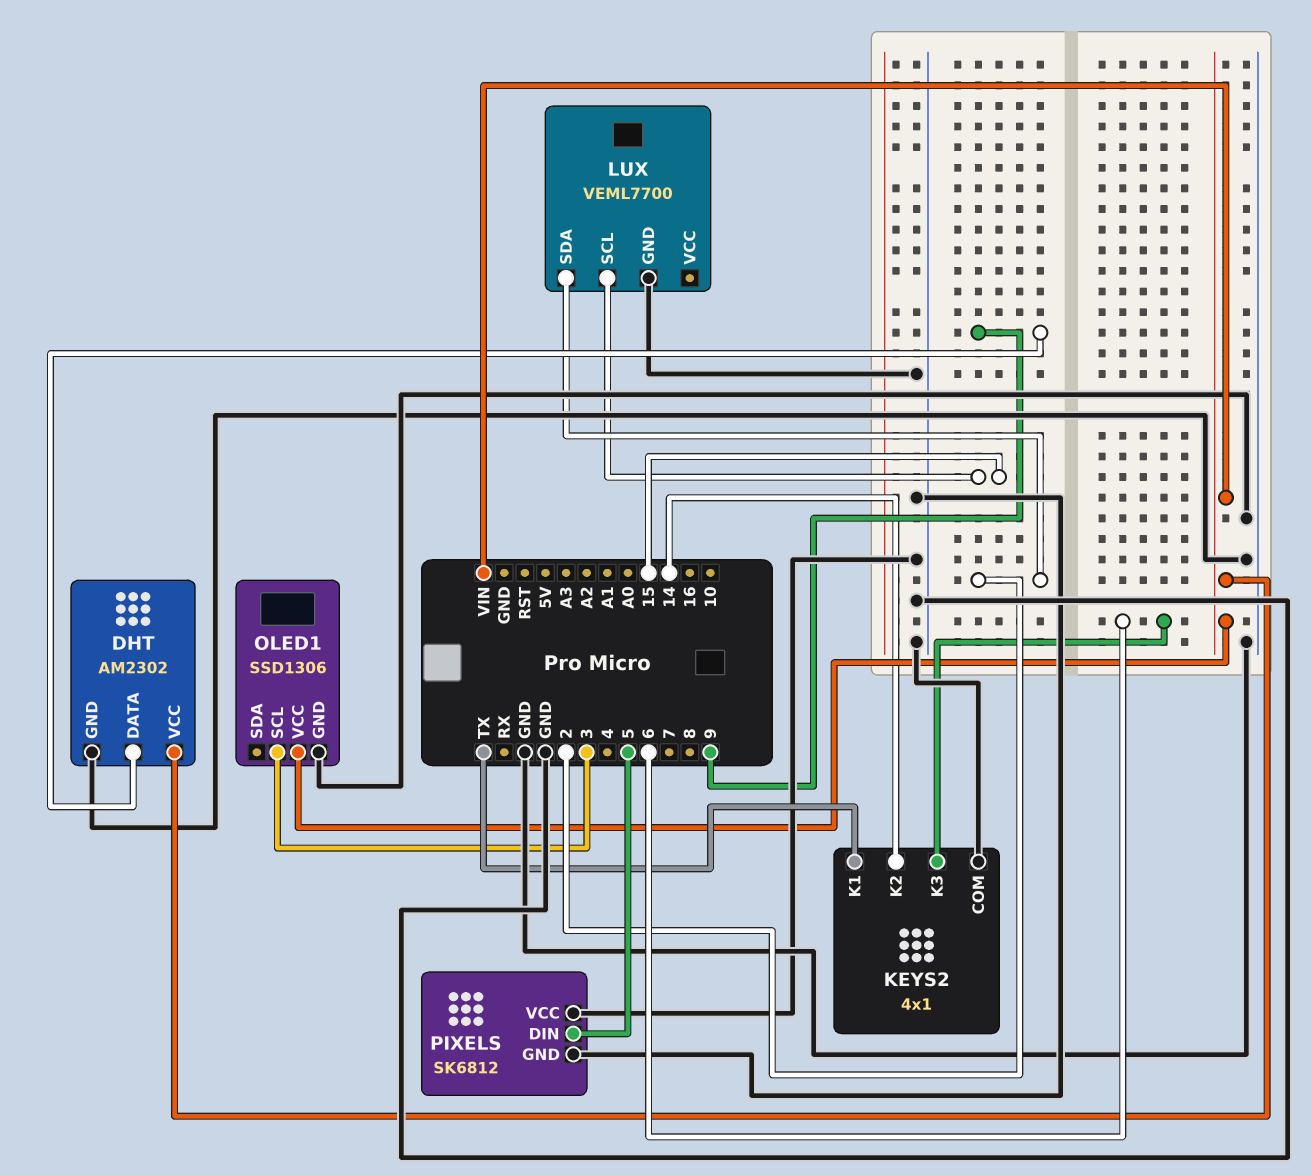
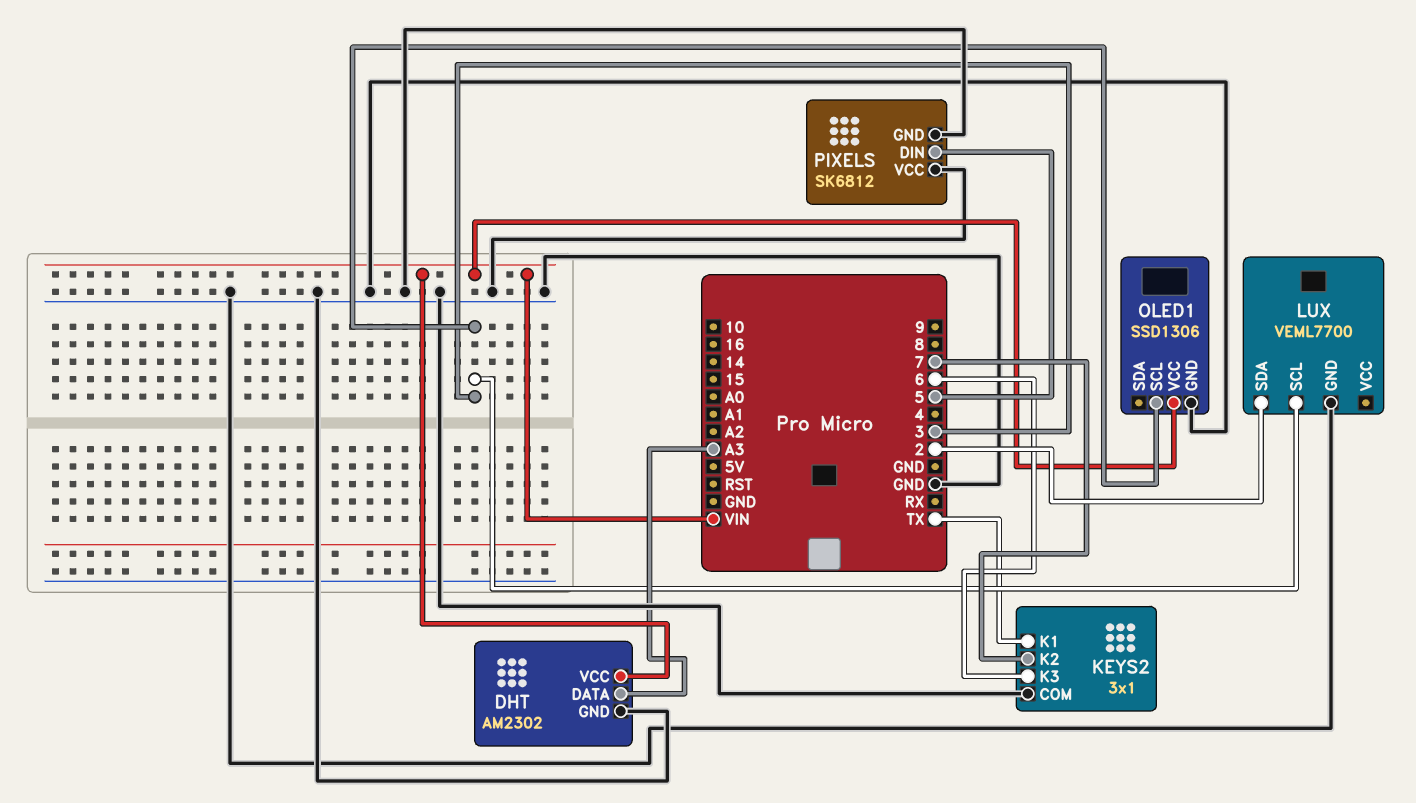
DHT pin DATA: 9 -> A3
KEYS2: 4x1 -> 3x1
KEYS2 pin K2: 14 -> 7
LUX pin SCL: 15 -> 3

